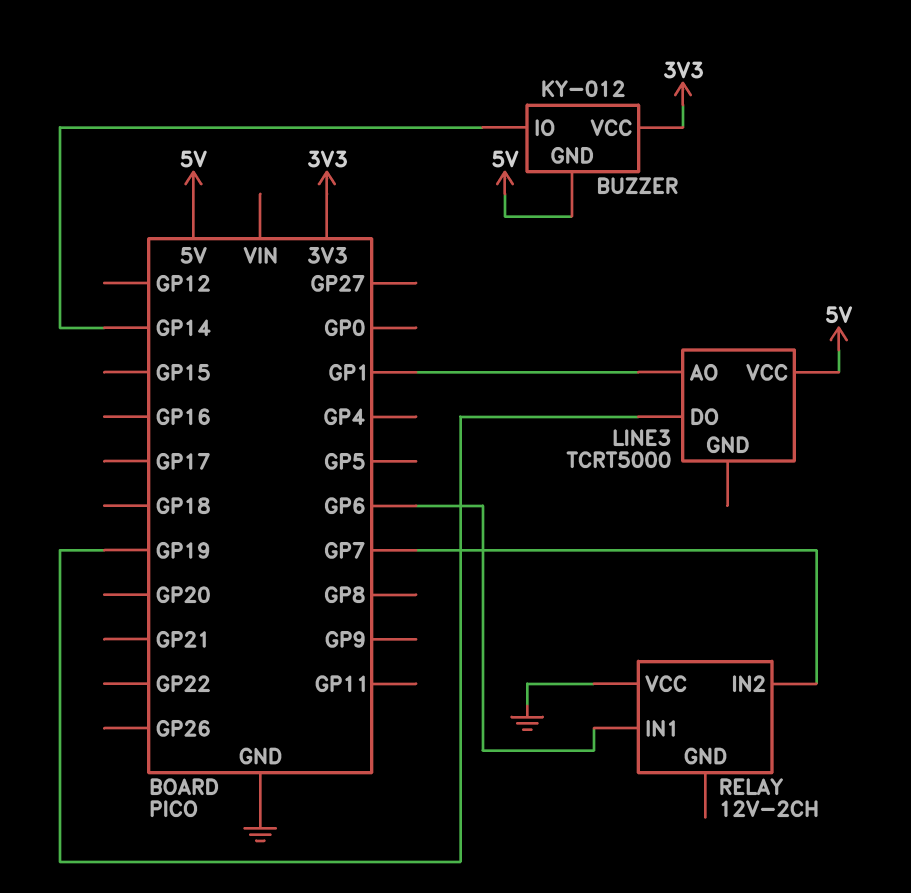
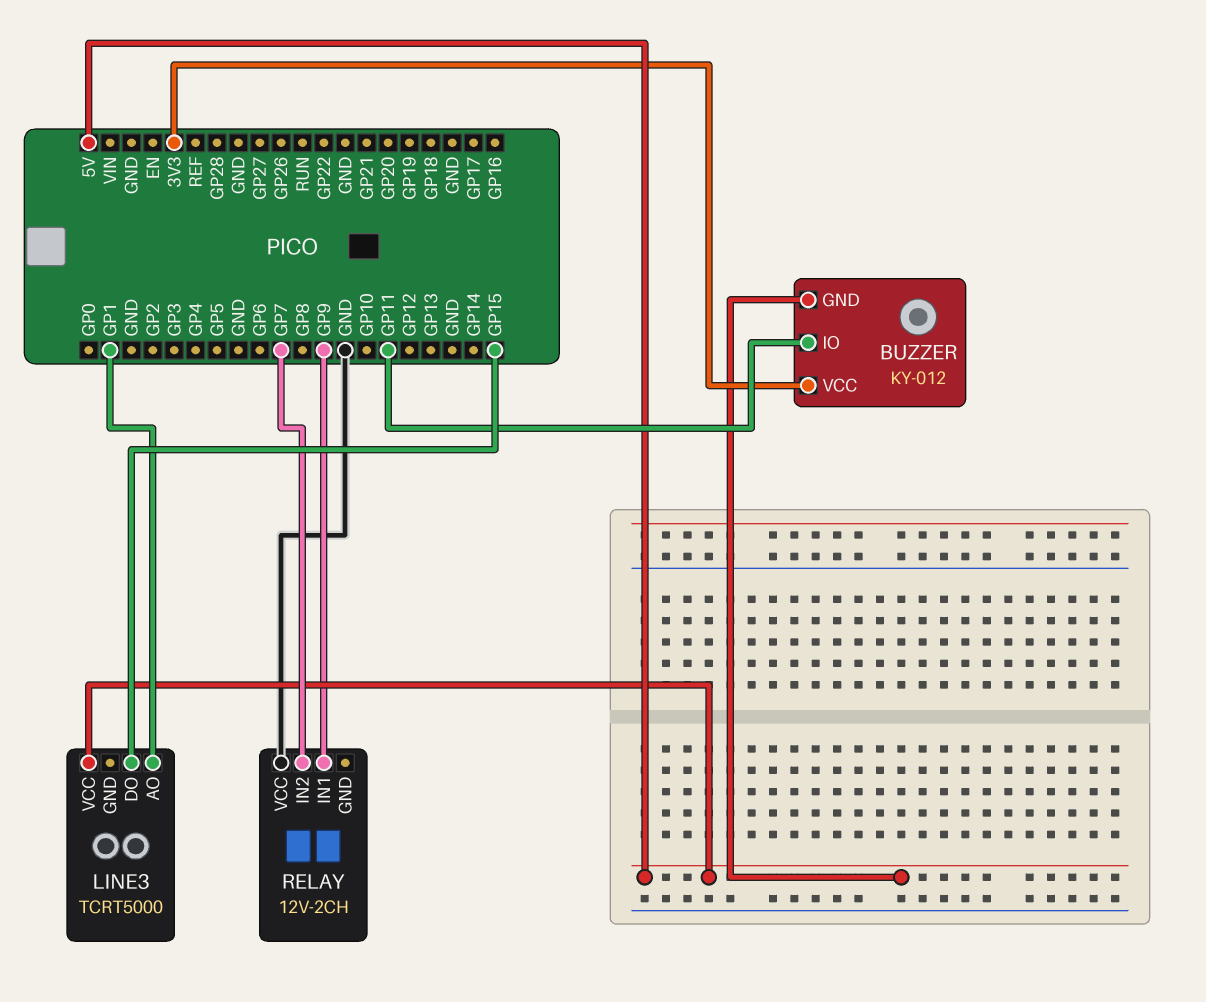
BUZZER pin IO: GP14 -> GP11
LINE3 pin DO: GP19 -> GP15
RELAY pin IN1: GP6 -> GP9

